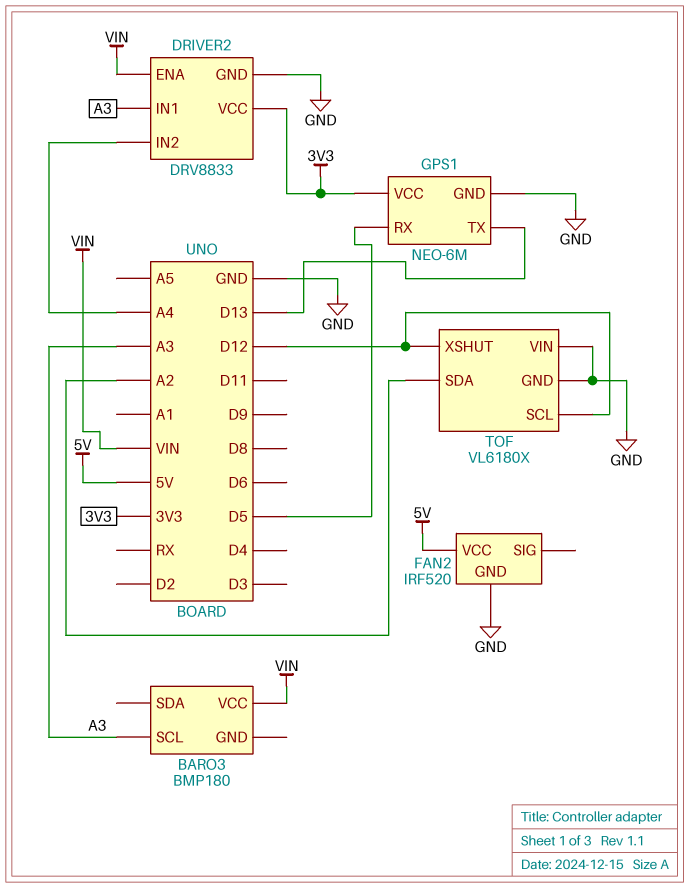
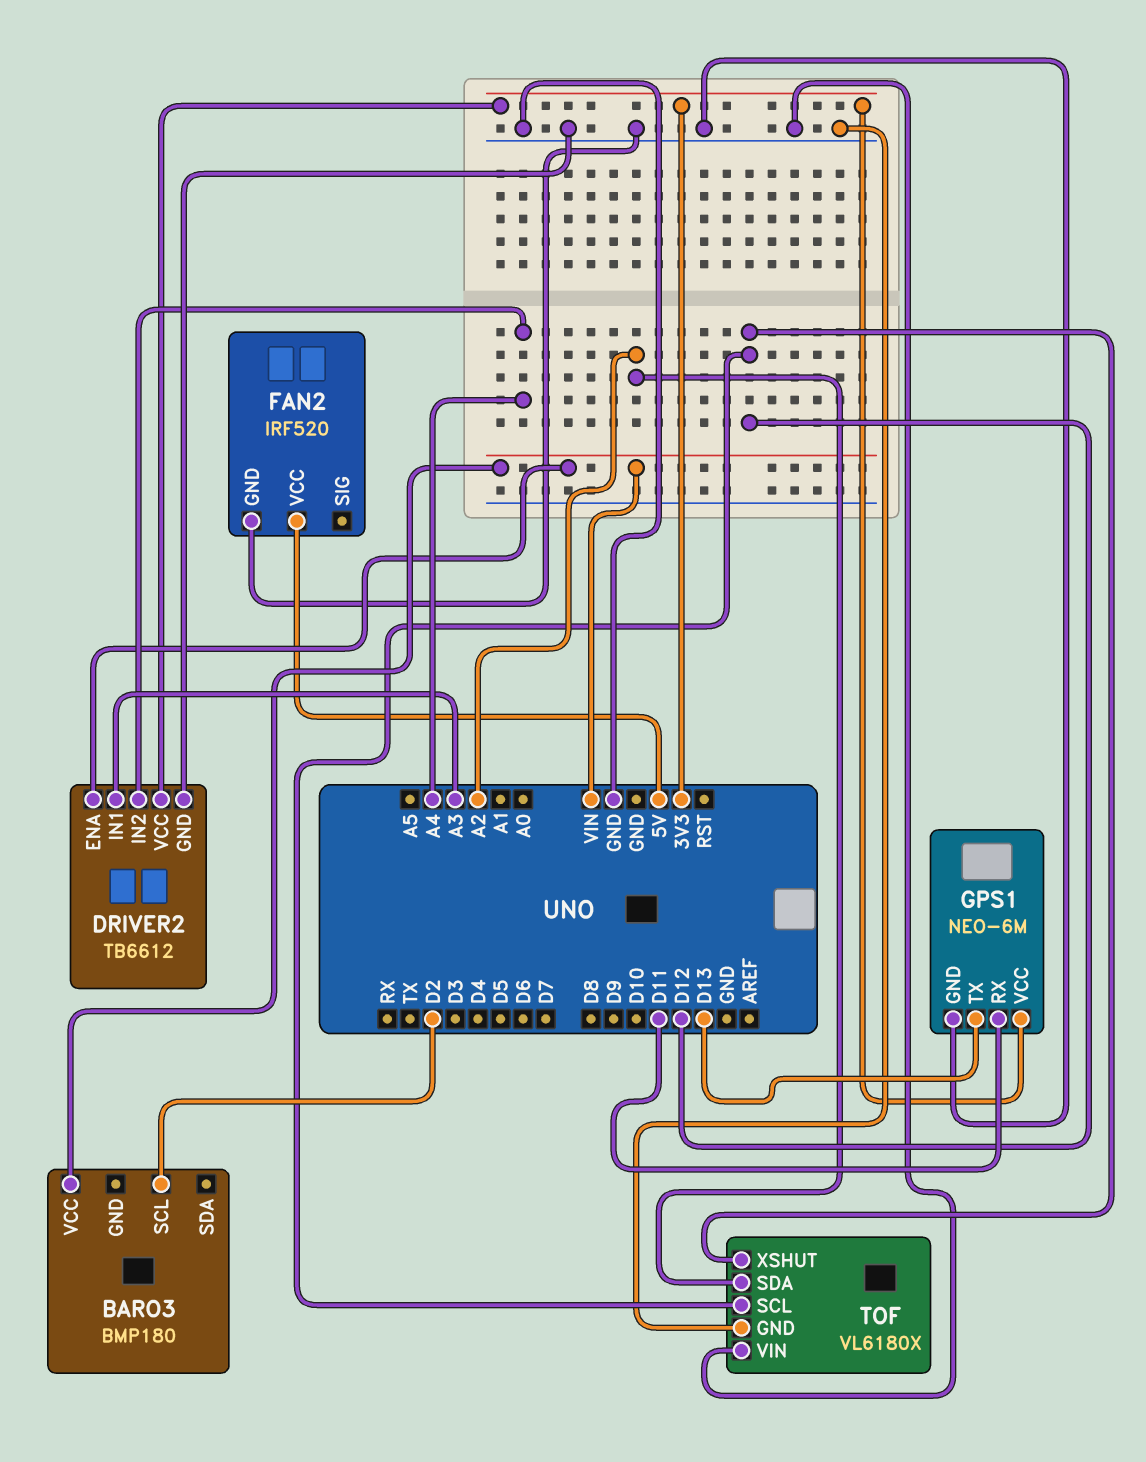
BARO3 pin SCL: A3 -> D2
DRIVER2: DRV8833 -> TB6612
GPS1 pin RX: D5 -> D11

